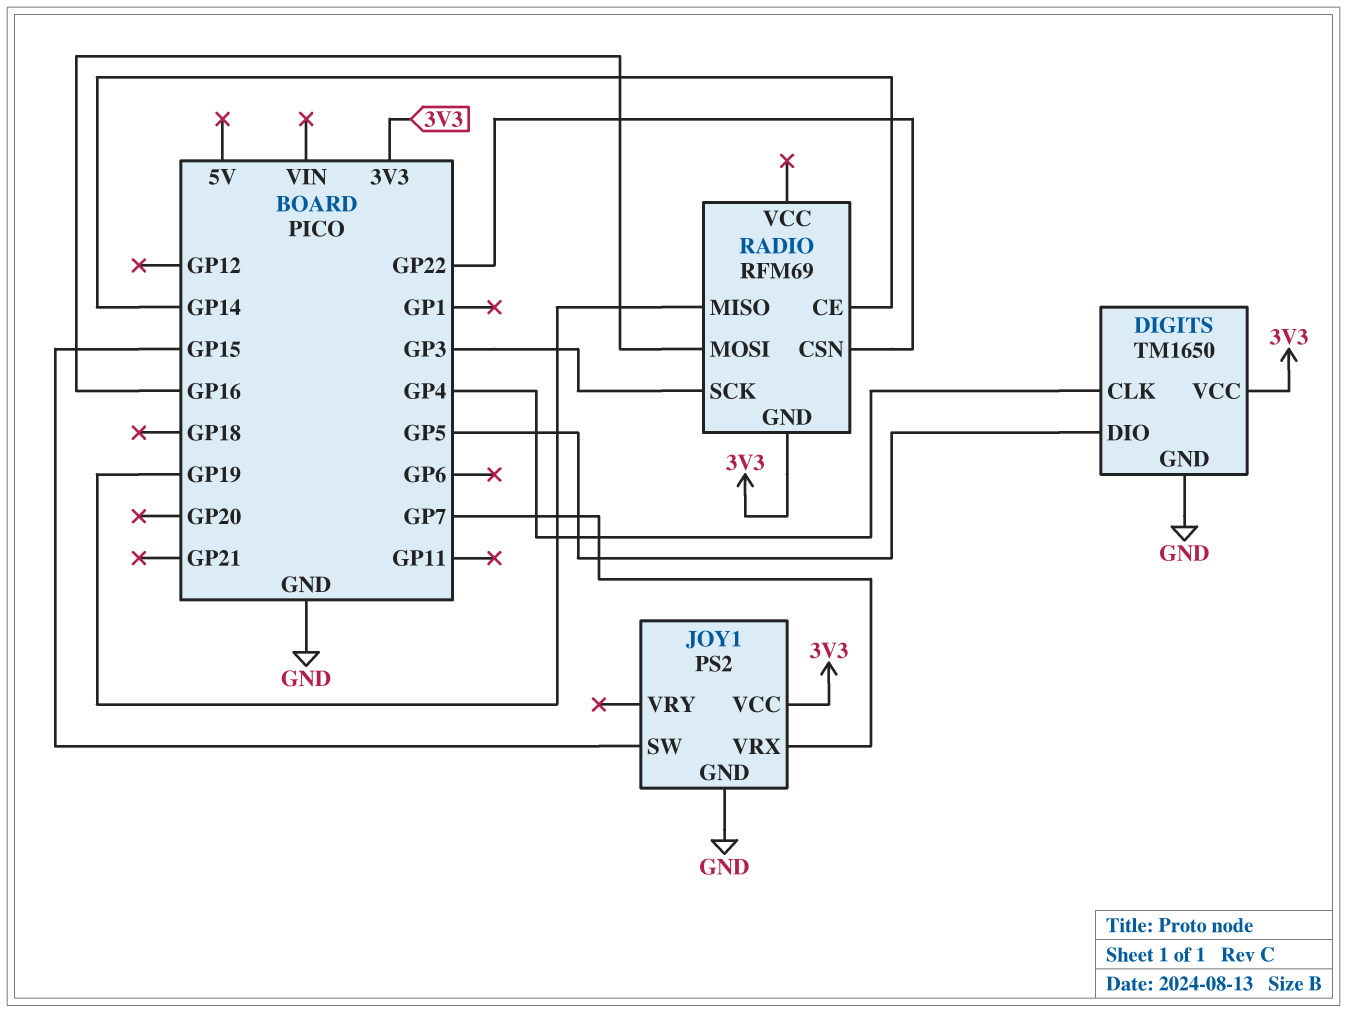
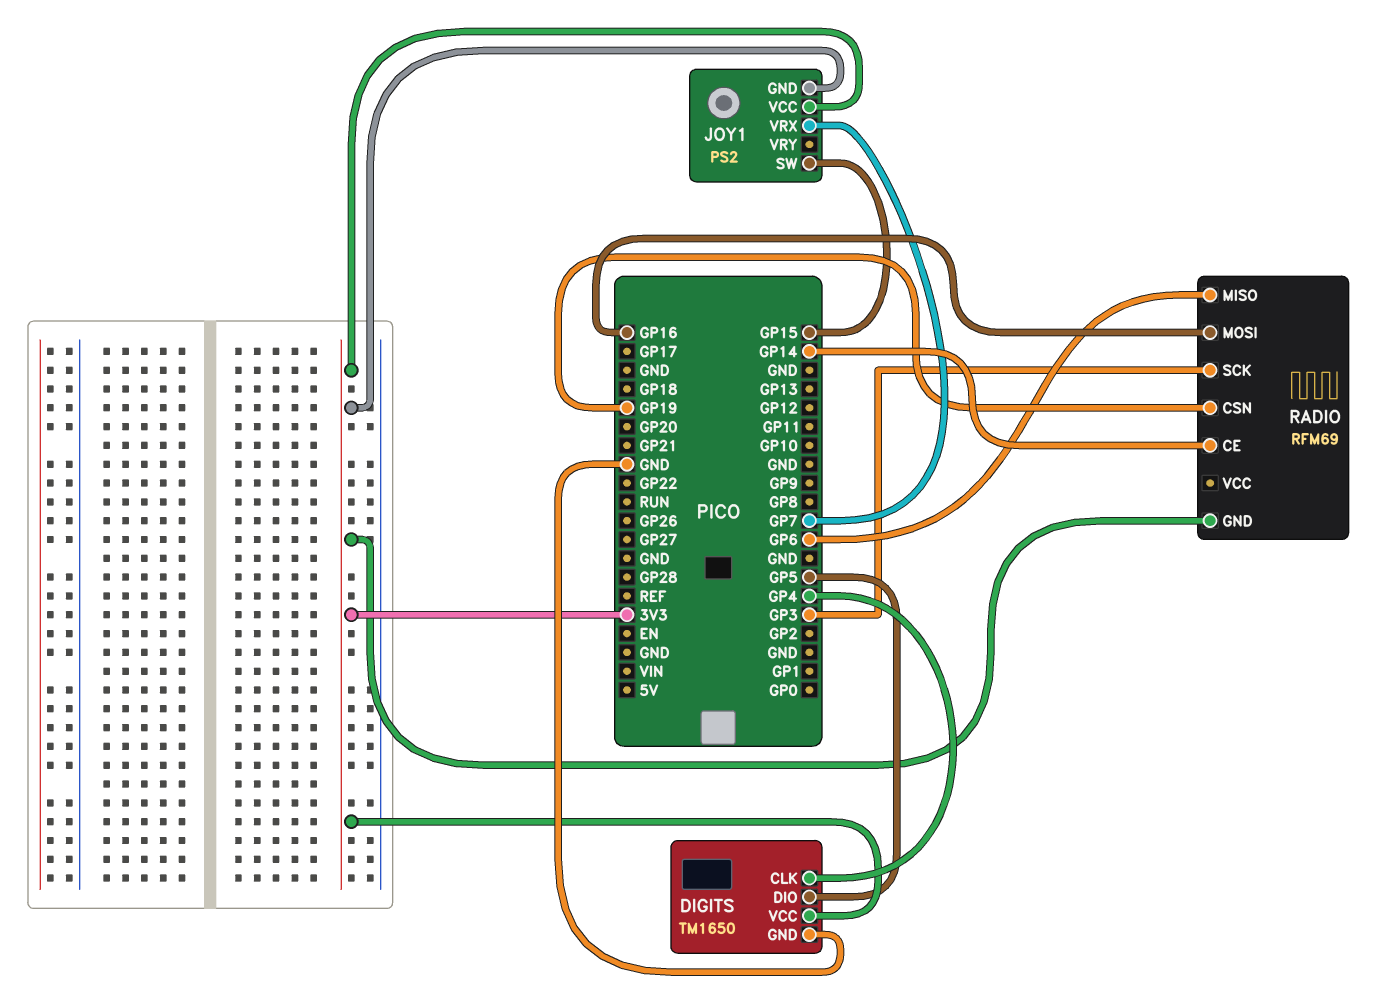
JOY1 pin GND: GND -> 3V3
RADIO pin CSN: GP22 -> GP19
RADIO pin MISO: GP19 -> GP6

